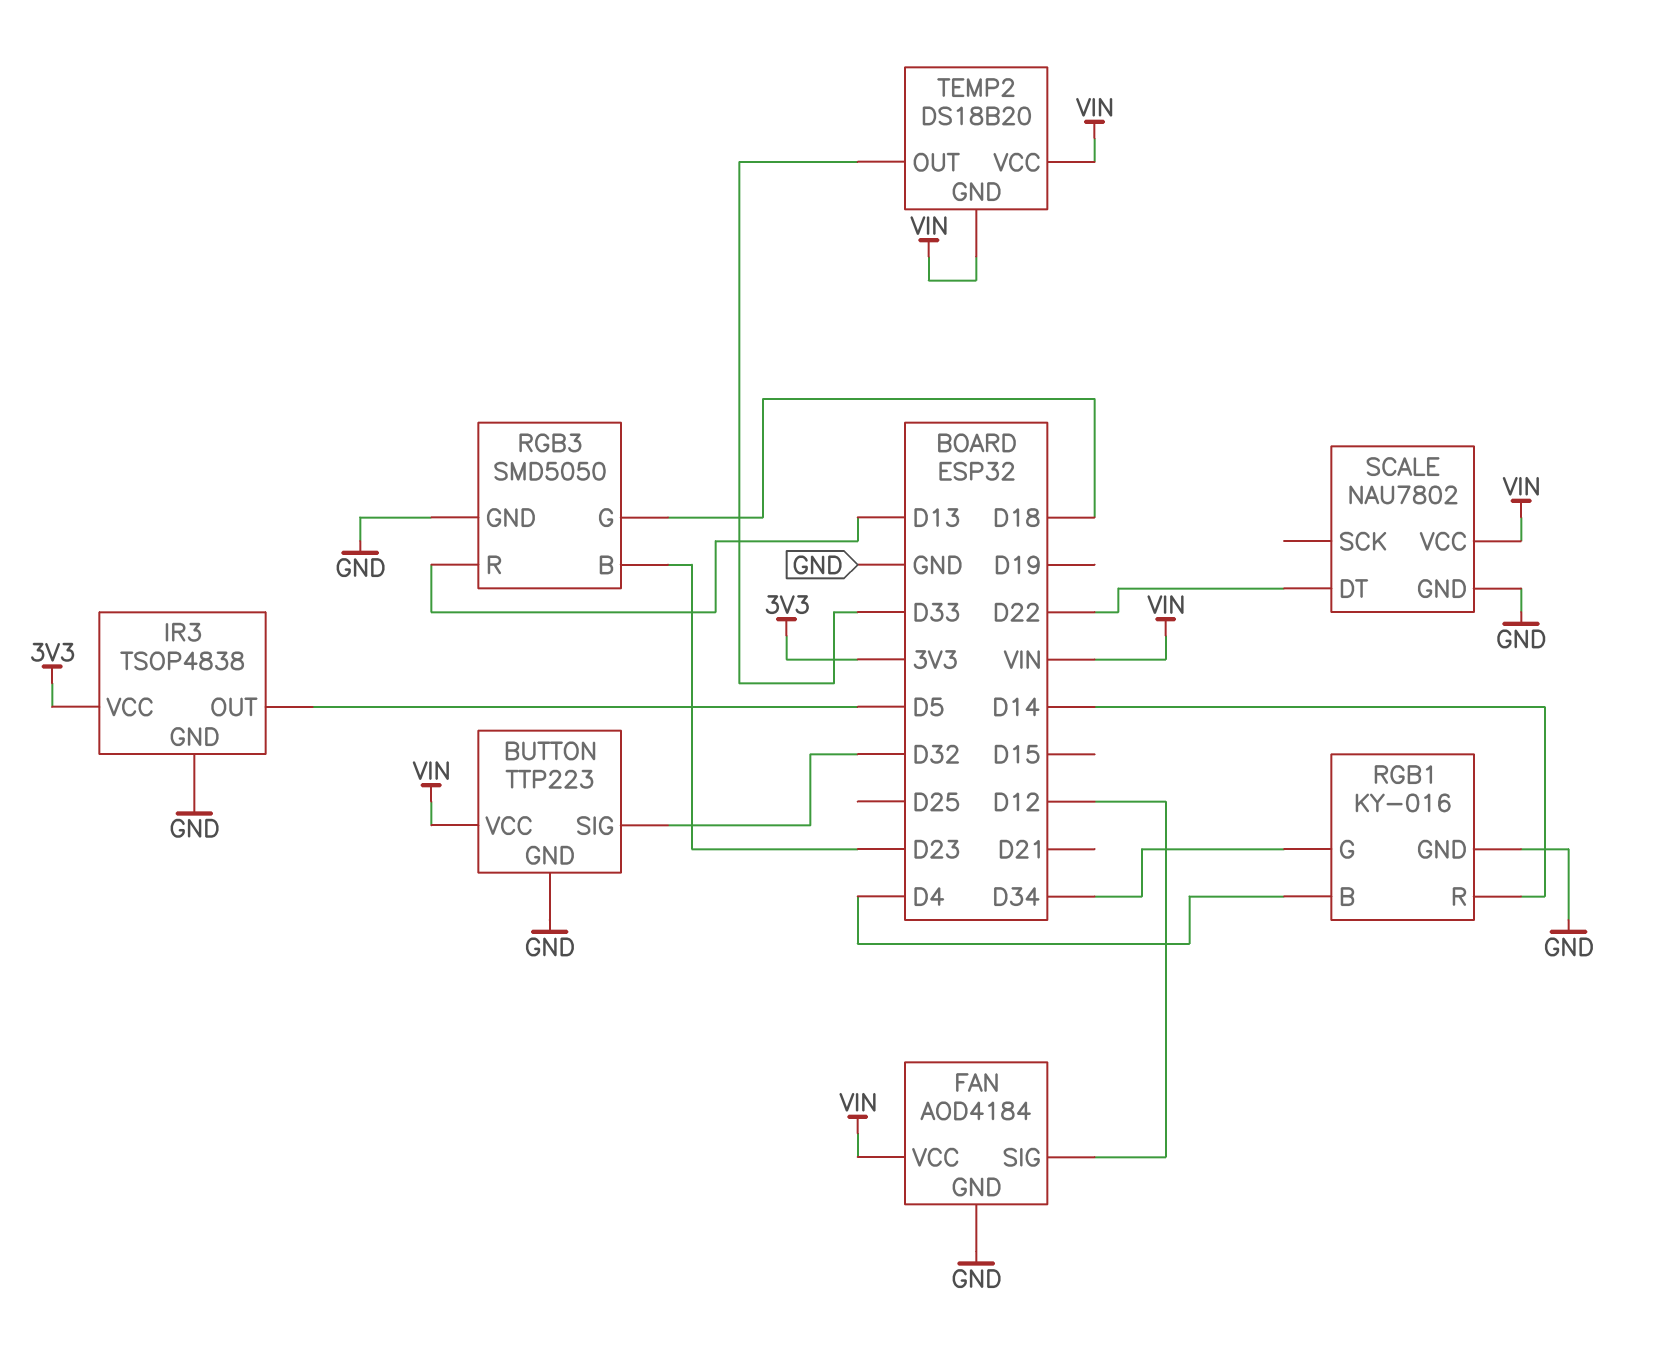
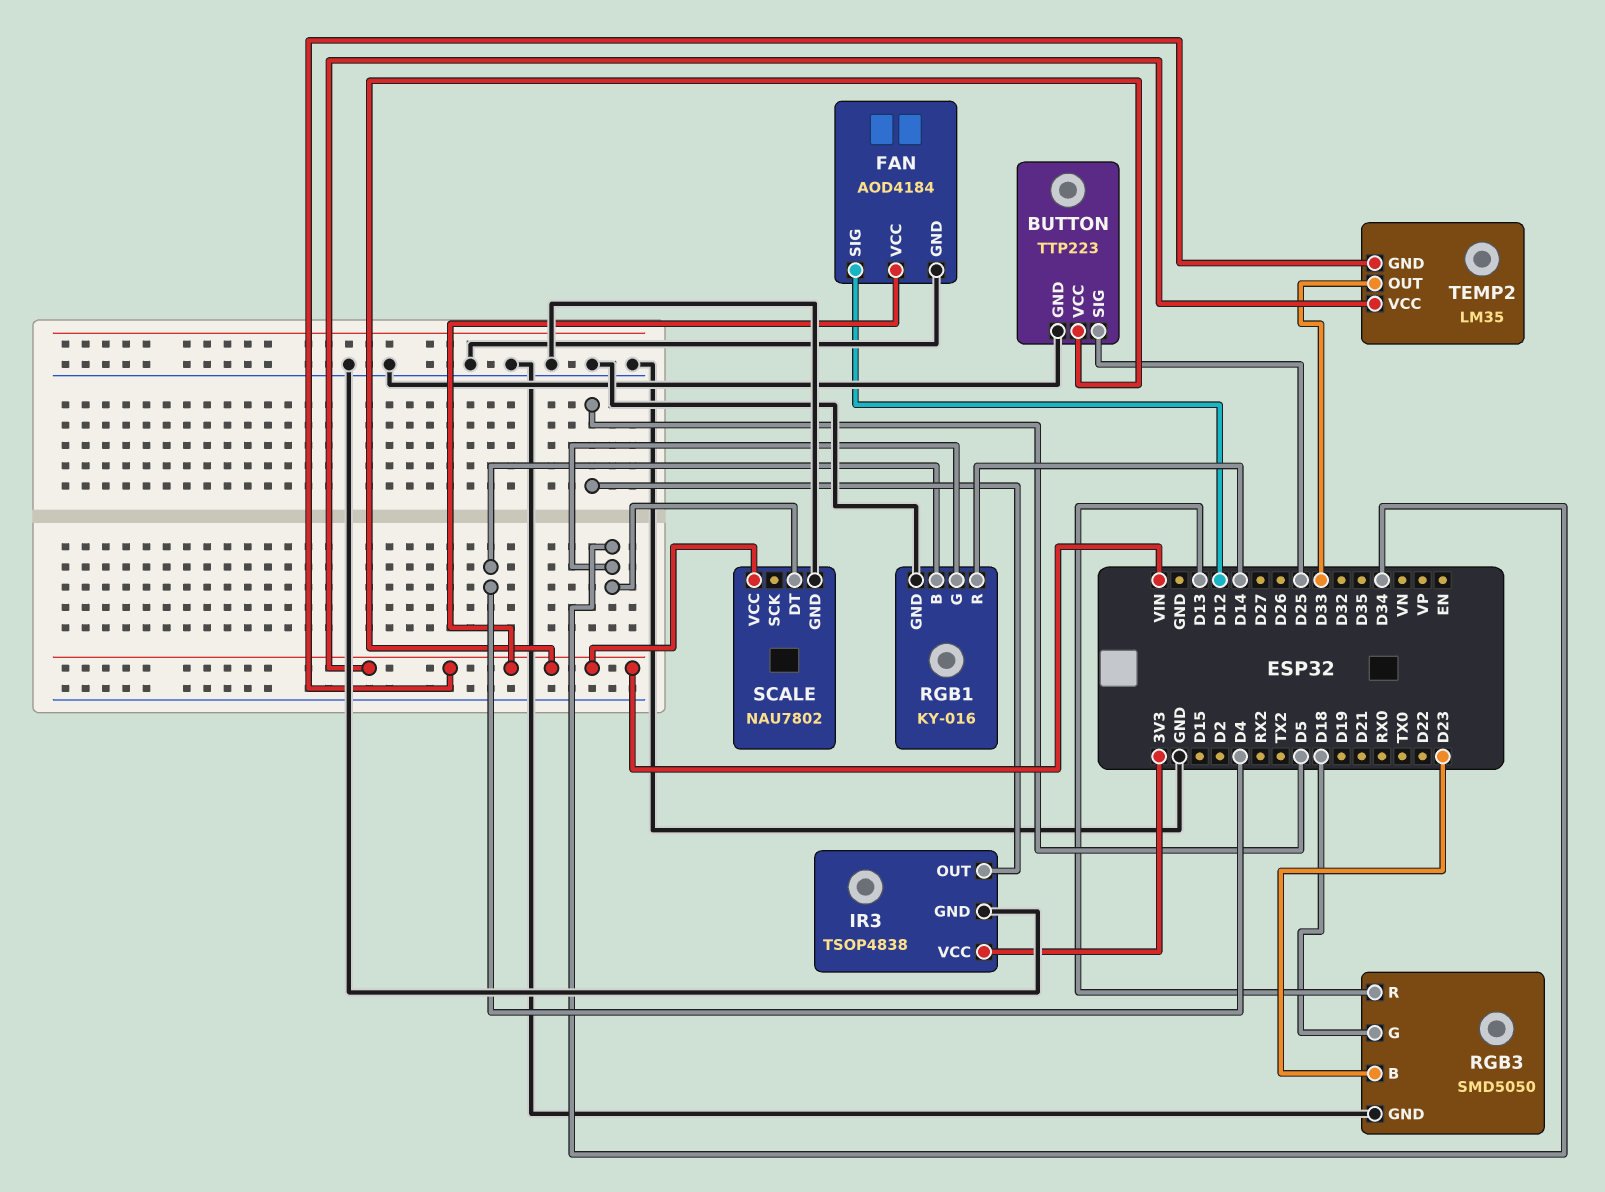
BUTTON pin SIG: D32 -> D25
SCALE pin DT: D22 -> D34
TEMP2: DS18B20 -> LM35

